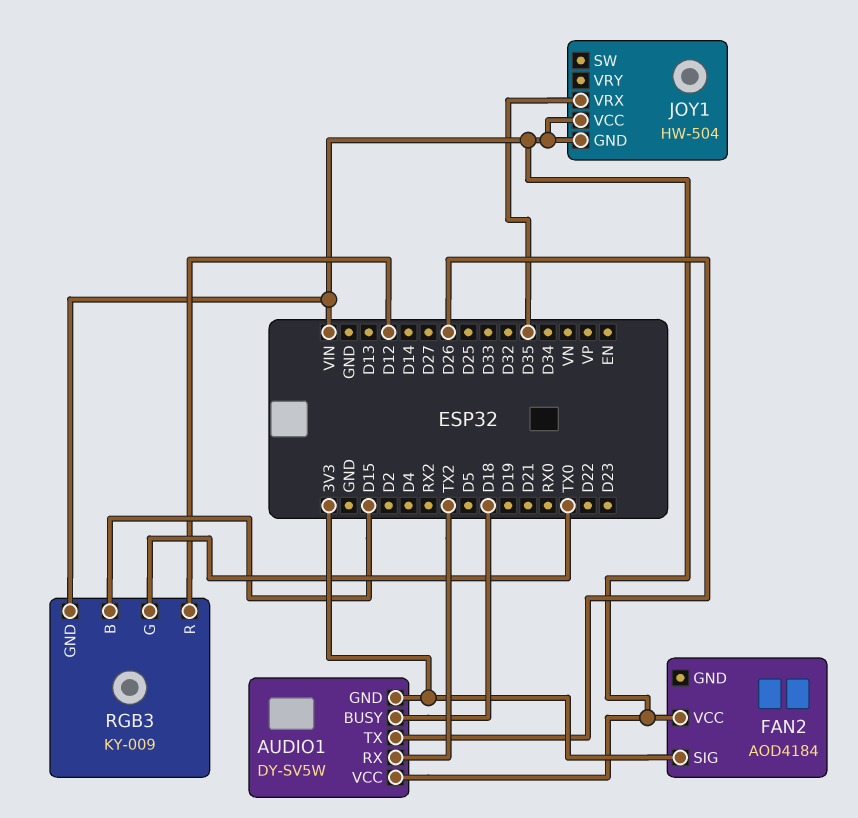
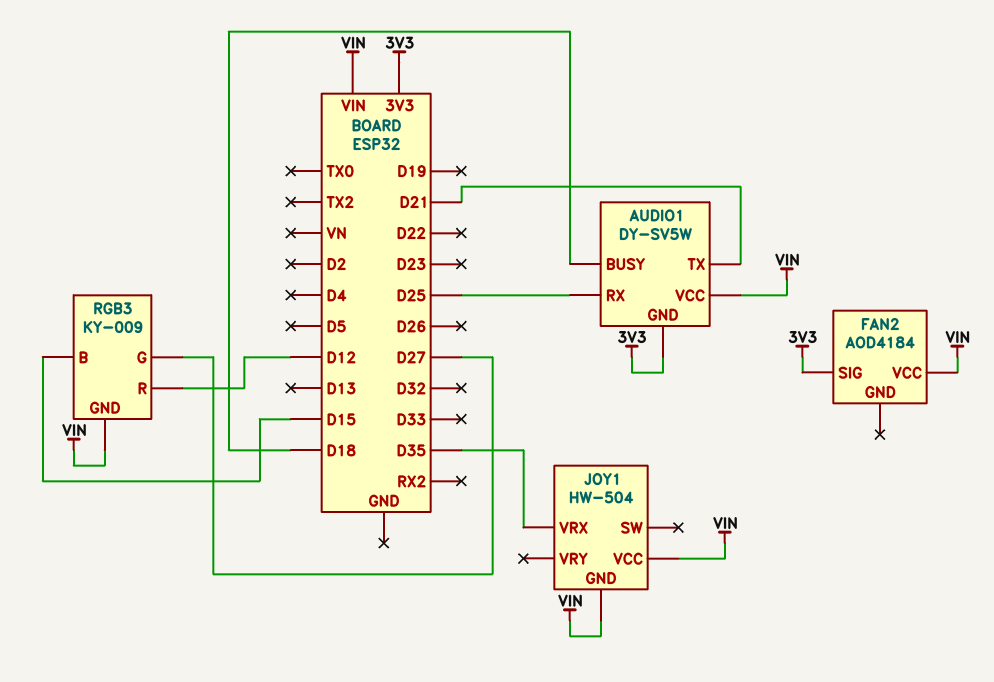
AUDIO1 pin RX: TX2 -> D25
AUDIO1 pin TX: D26 -> D21
RGB3 pin G: TX0 -> D27

